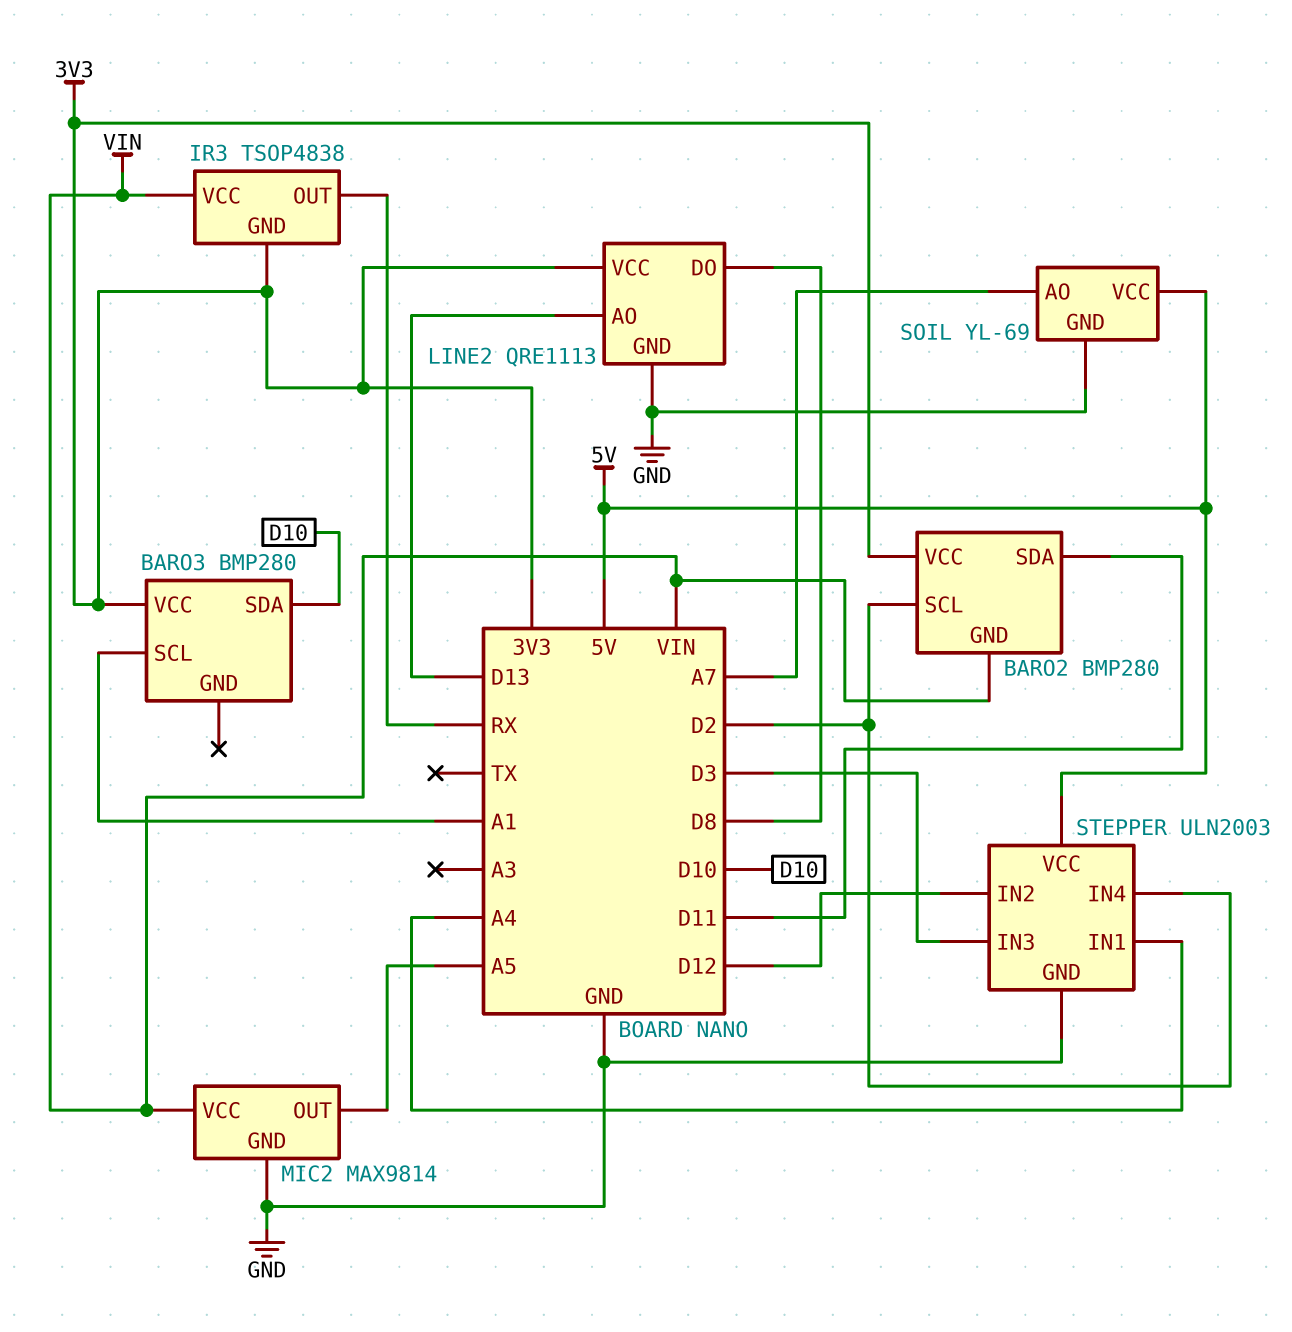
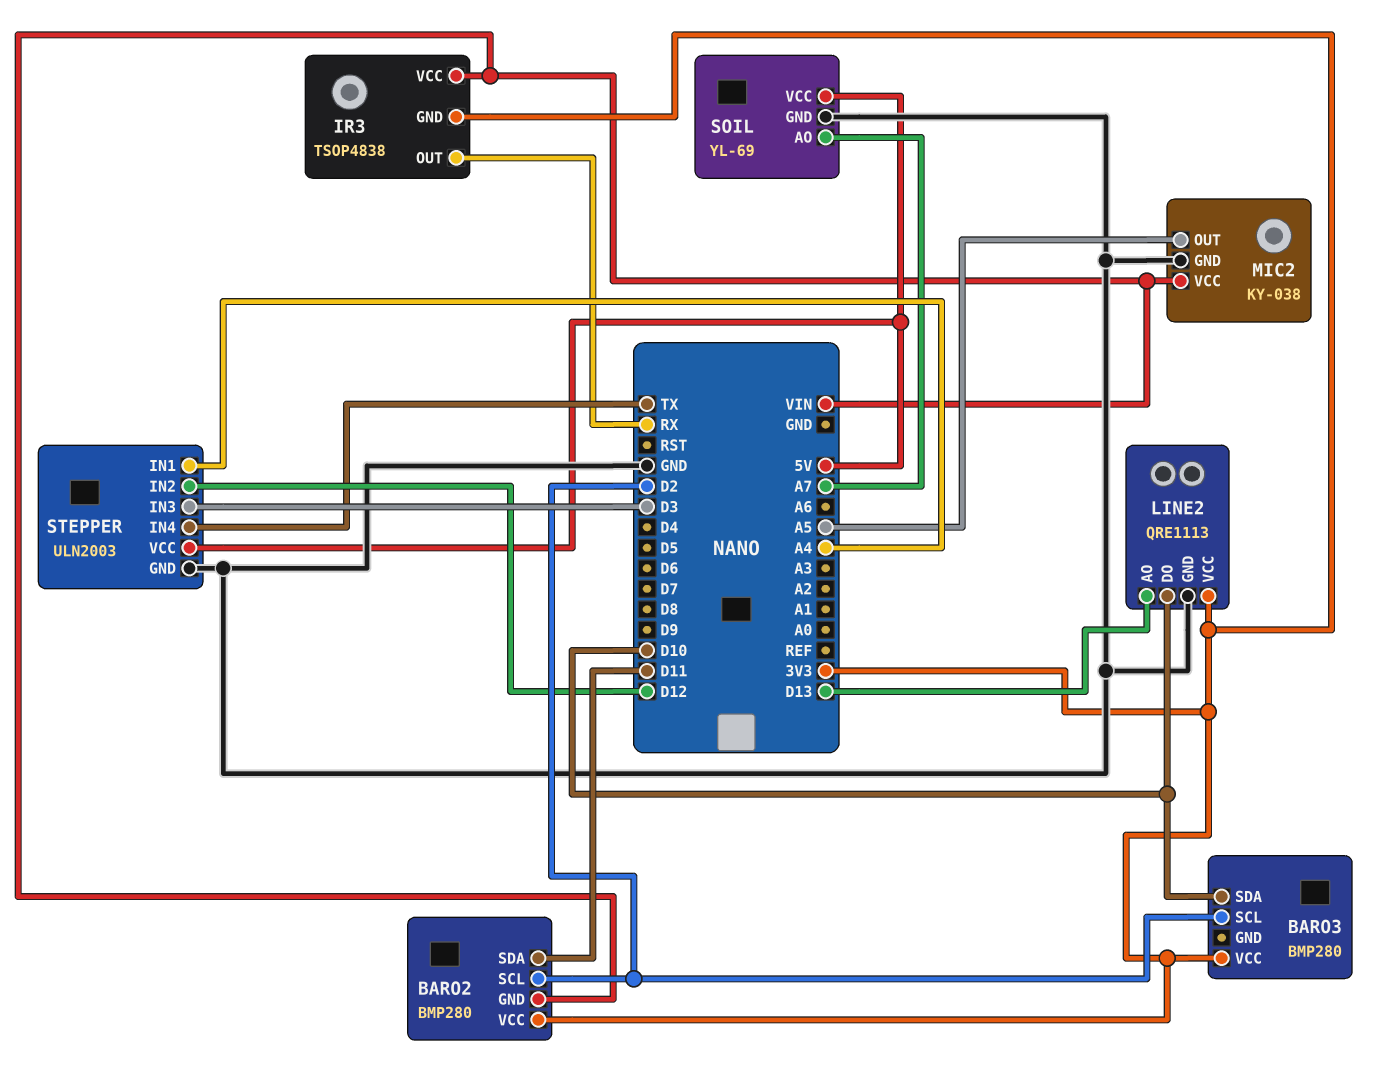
BARO3 pin SCL: A1 -> D2
LINE2 pin DO: D8 -> D10
MIC2: MAX9814 -> KY-038
STEPPER pin IN4: D2 -> TX

